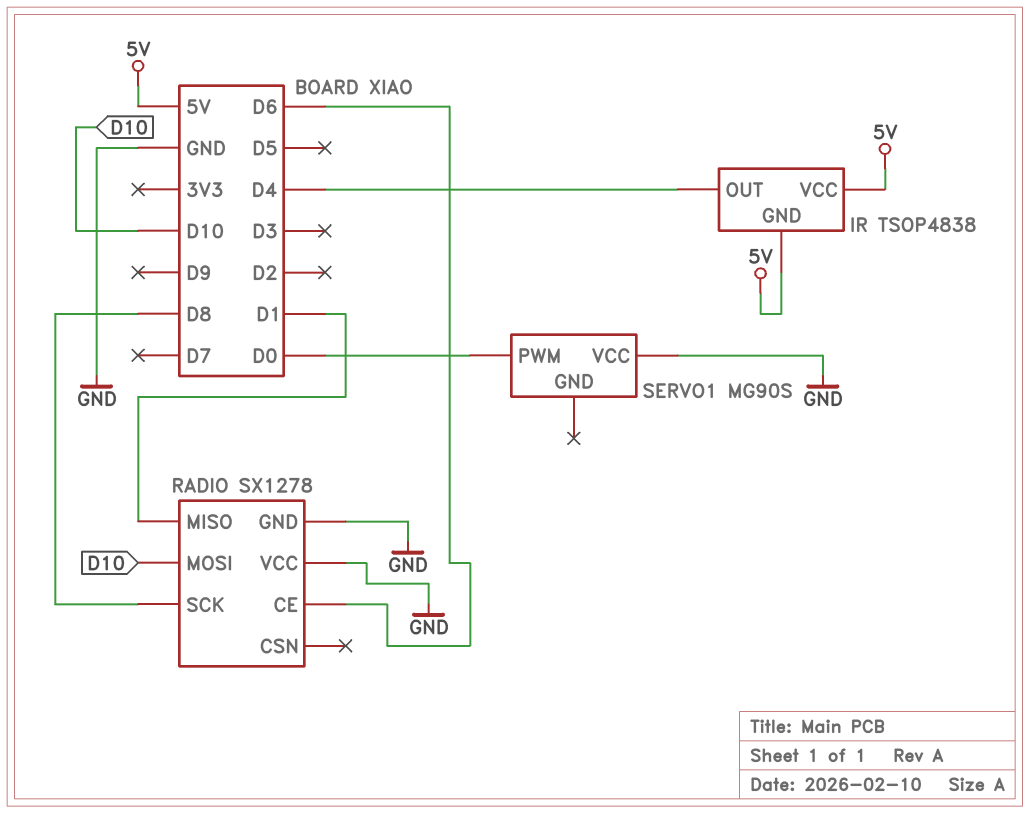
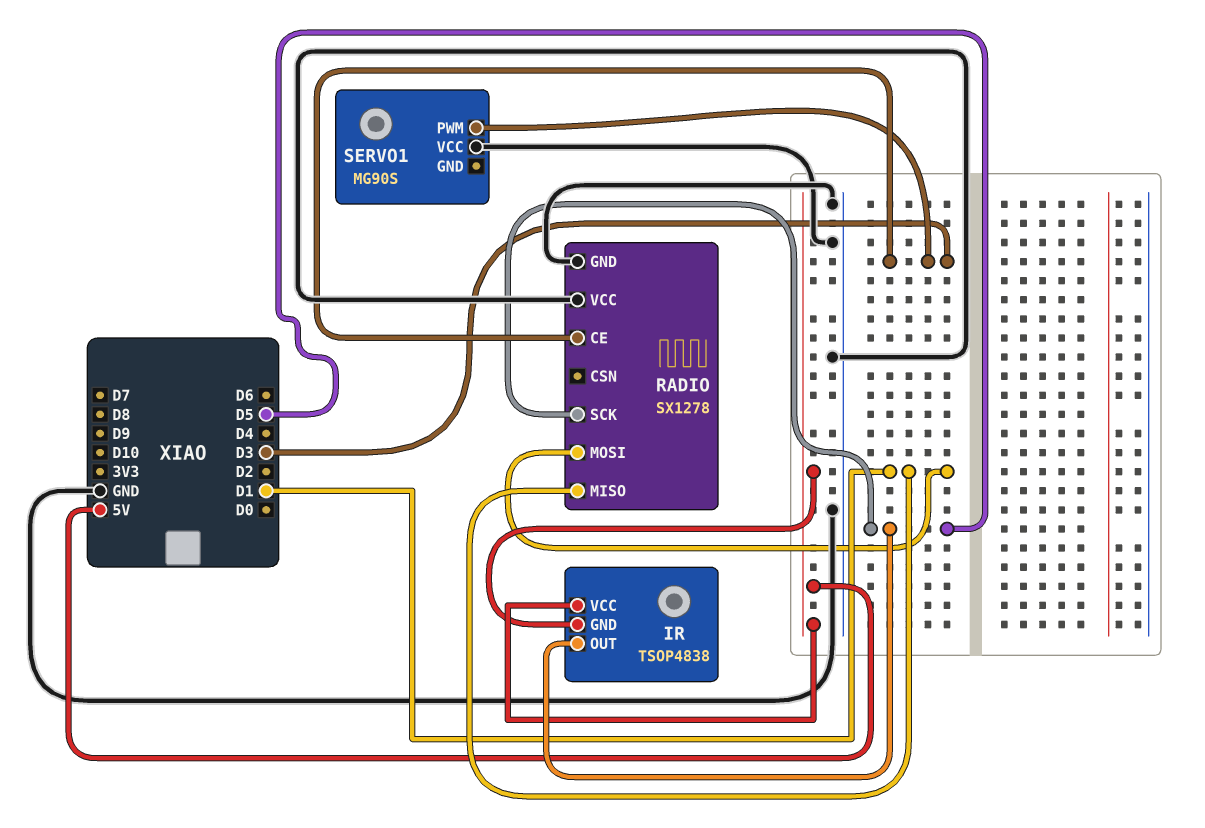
IR pin OUT: D4 -> D5
RADIO pin CE: D6 -> D3
RADIO pin MOSI: D10 -> D1
RADIO pin SCK: D8 -> D5
SERVO1 pin PWM: D0 -> D3

